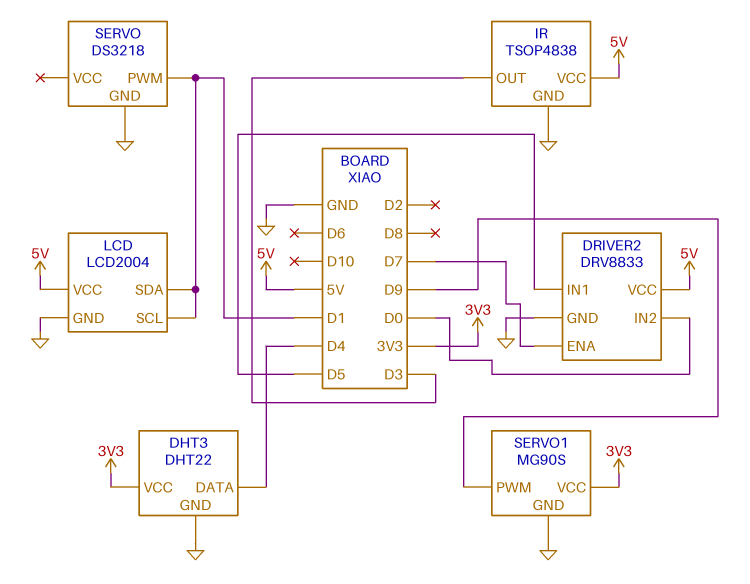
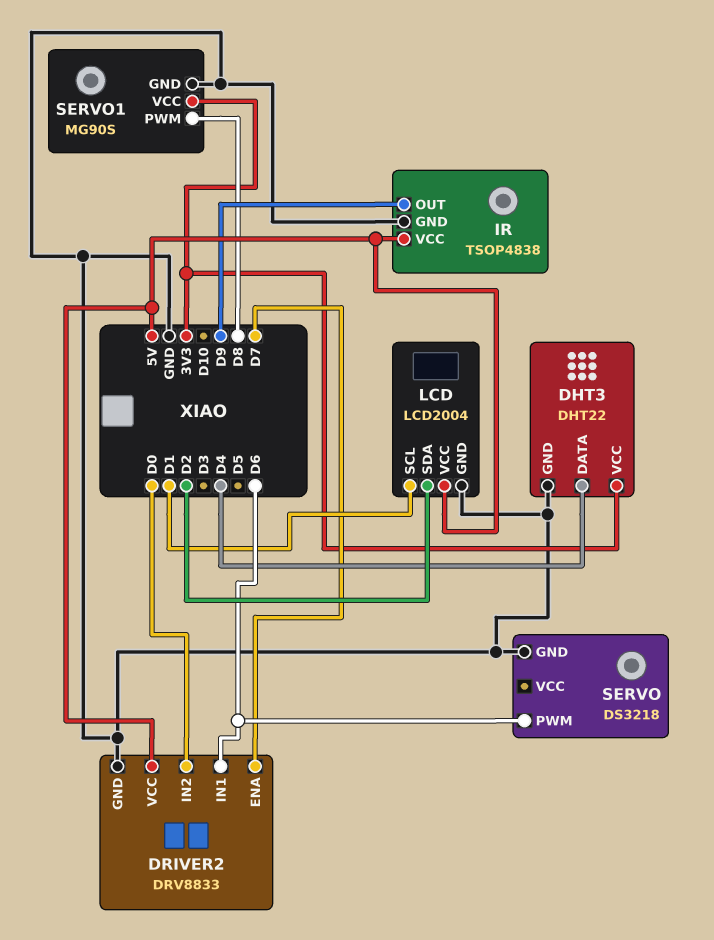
DRIVER2 pin IN1: D5 -> D6
IR pin OUT: D3 -> D9
LCD pin SDA: D1 -> D2
SERVO pin PWM: D1 -> D6
SERVO1 pin PWM: D9 -> D8

